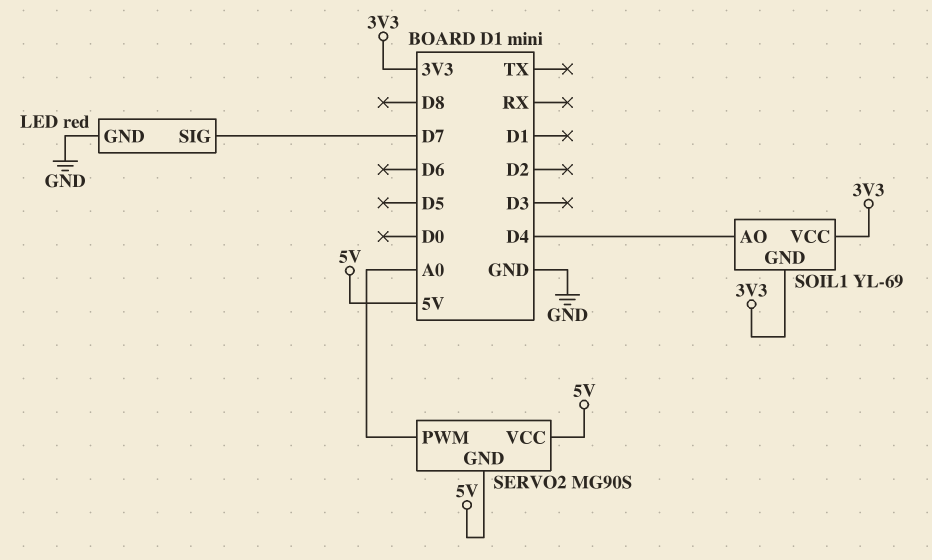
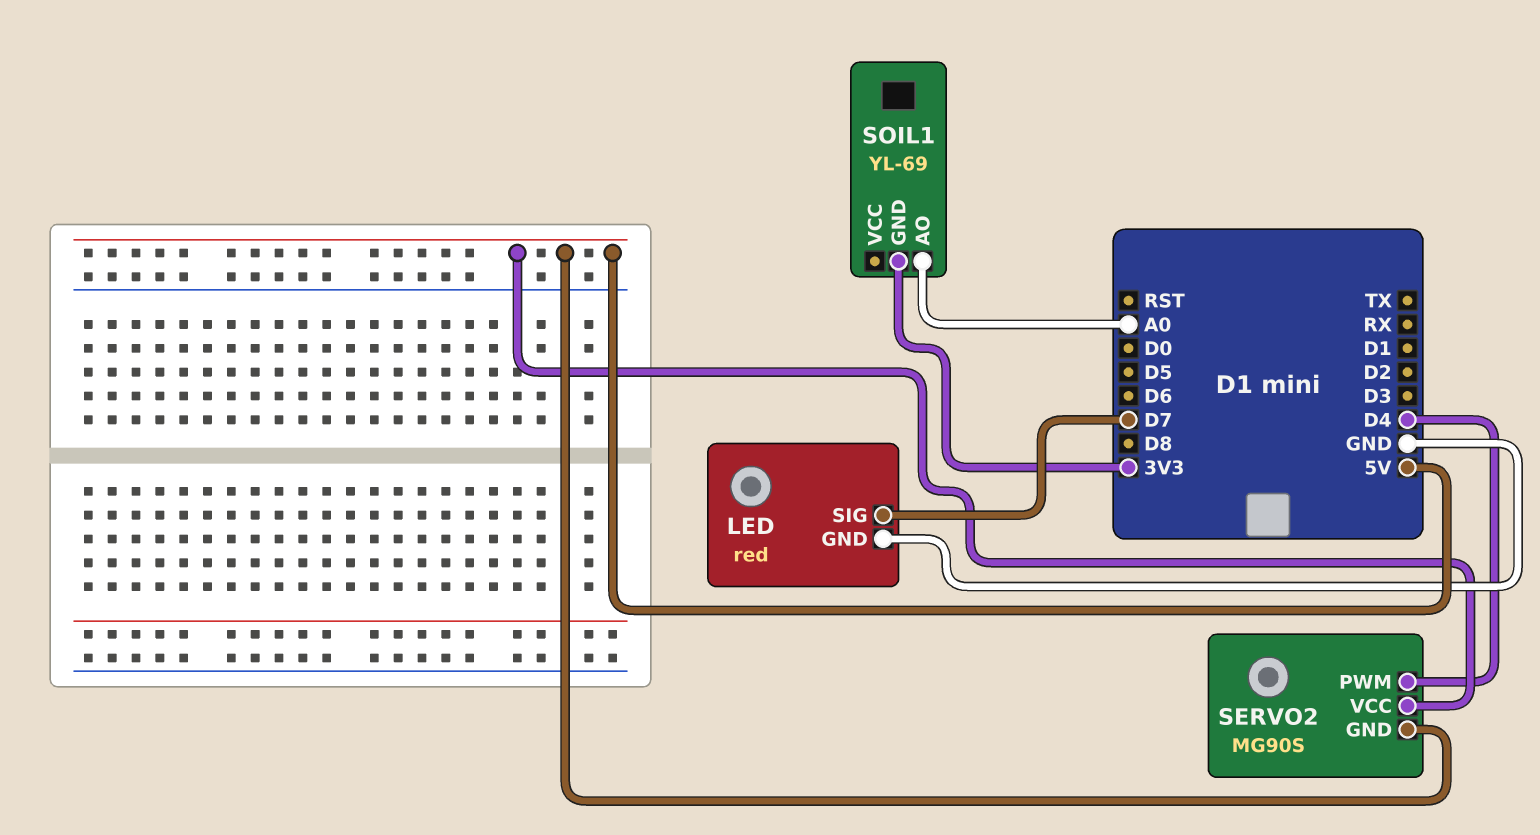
SERVO2 pin PWM: A0 -> D4
SOIL1 pin AO: D4 -> A0
SOIL1 pin VCC: 3V3 -> none

